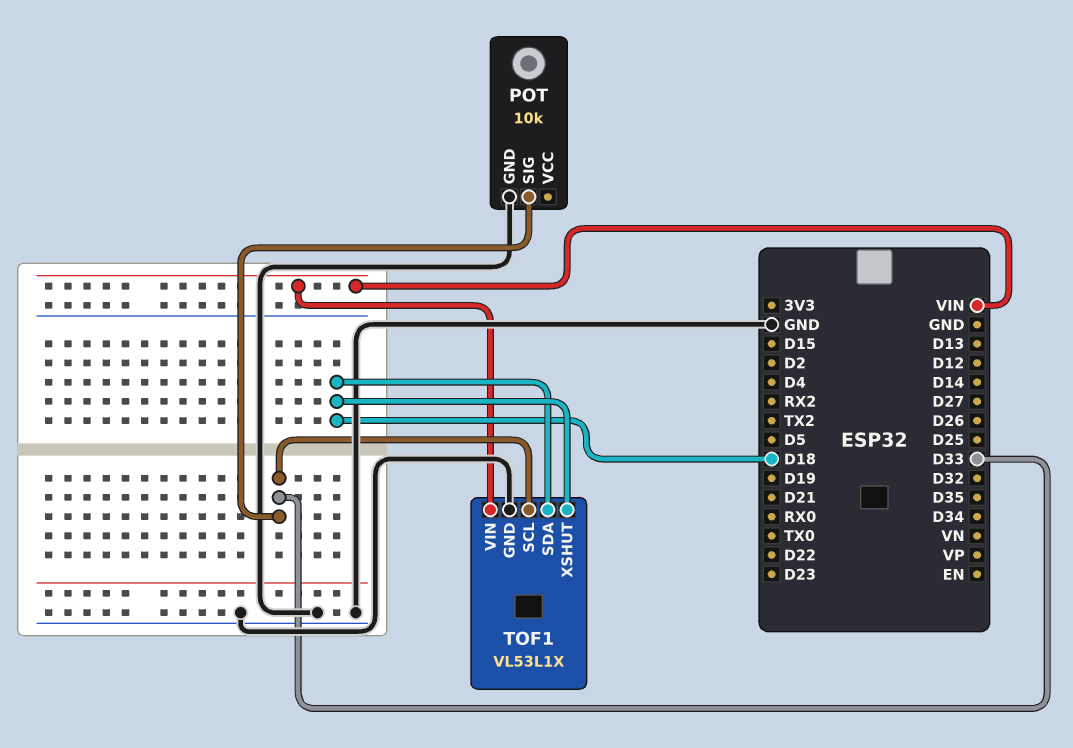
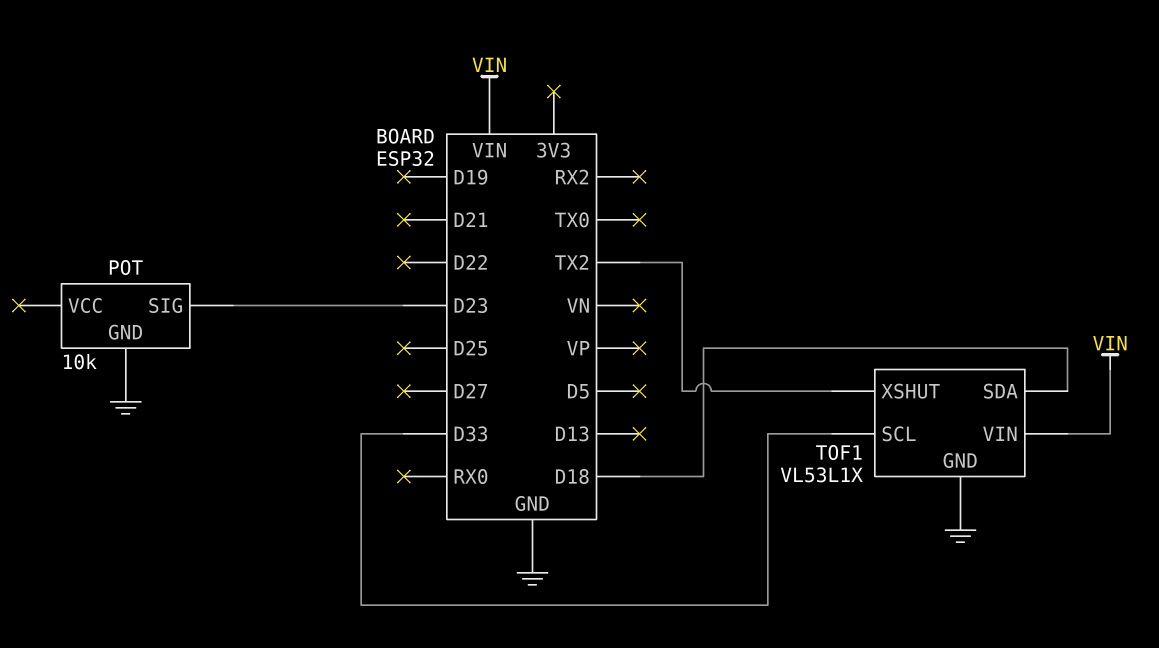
POT pin SIG: D33 -> D23
TOF1 pin XSHUT: D18 -> TX2

